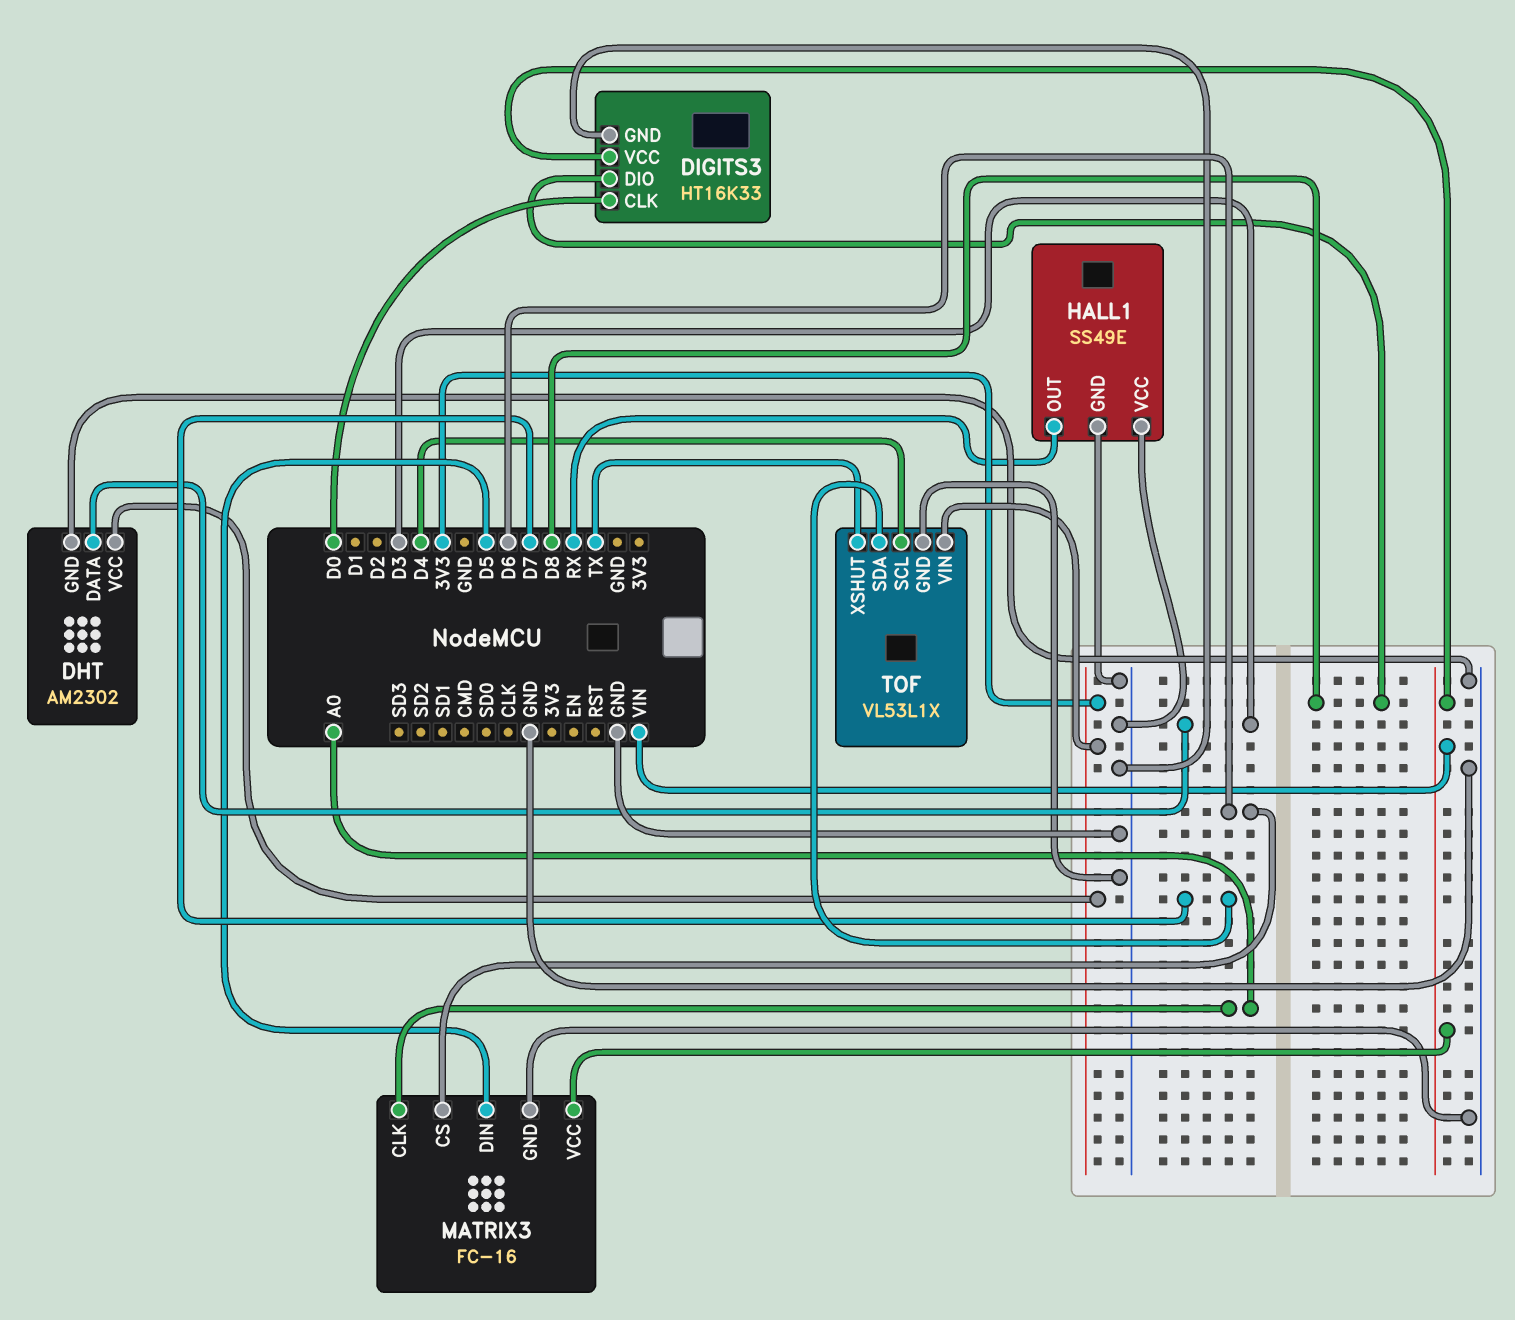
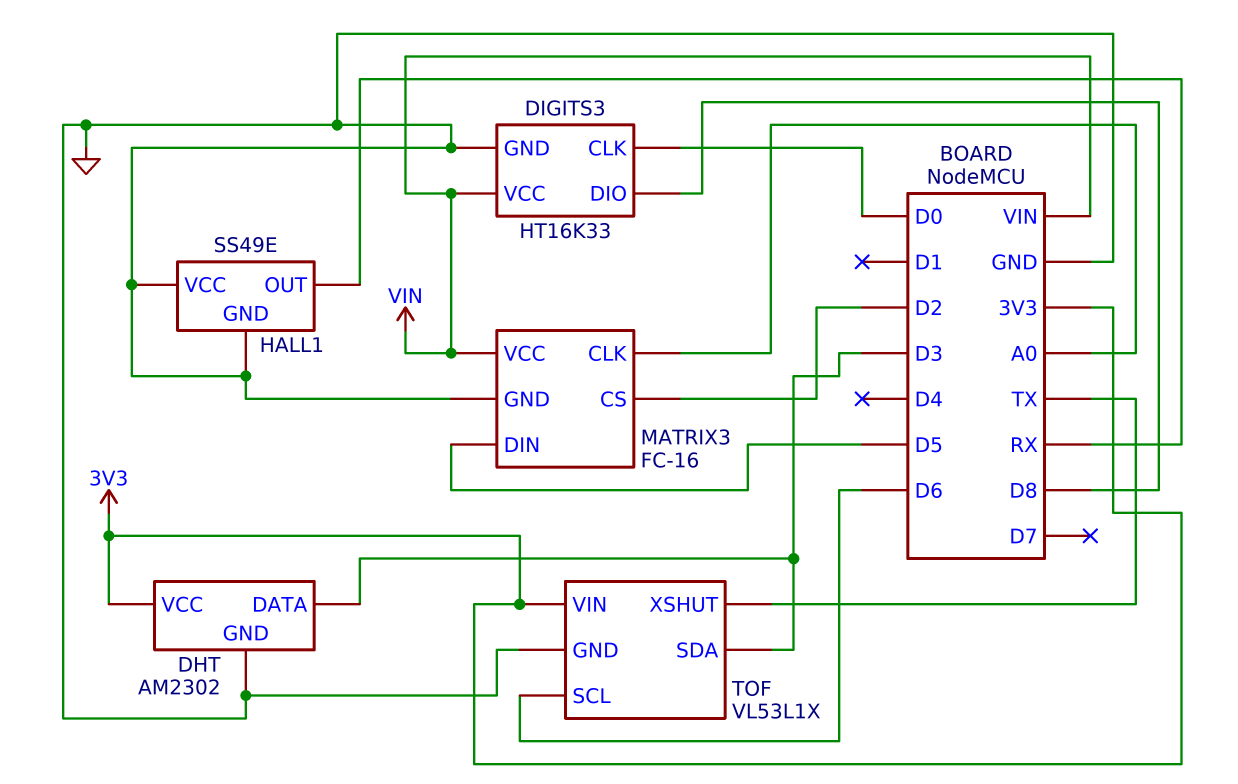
MATRIX3 pin CS: D6 -> D2
TOF pin SCL: D4 -> D6
TOF pin SDA: D7 -> D3

